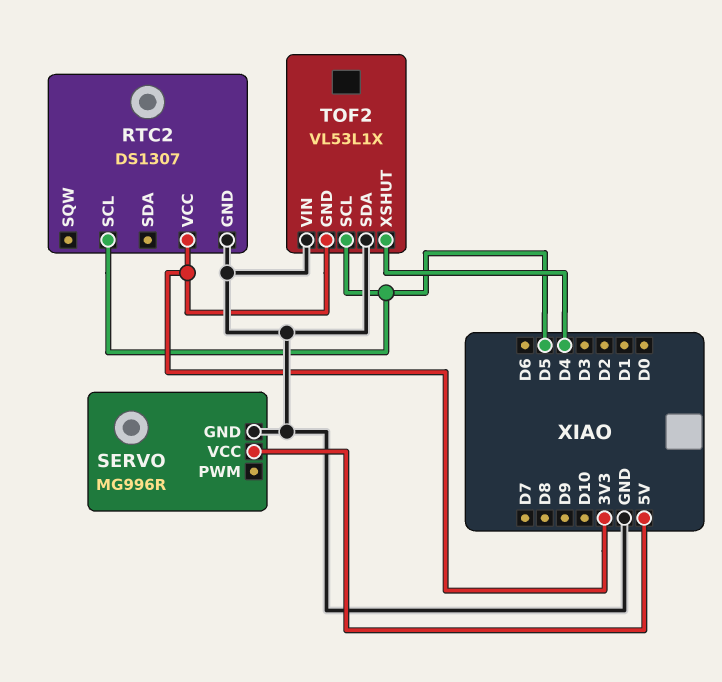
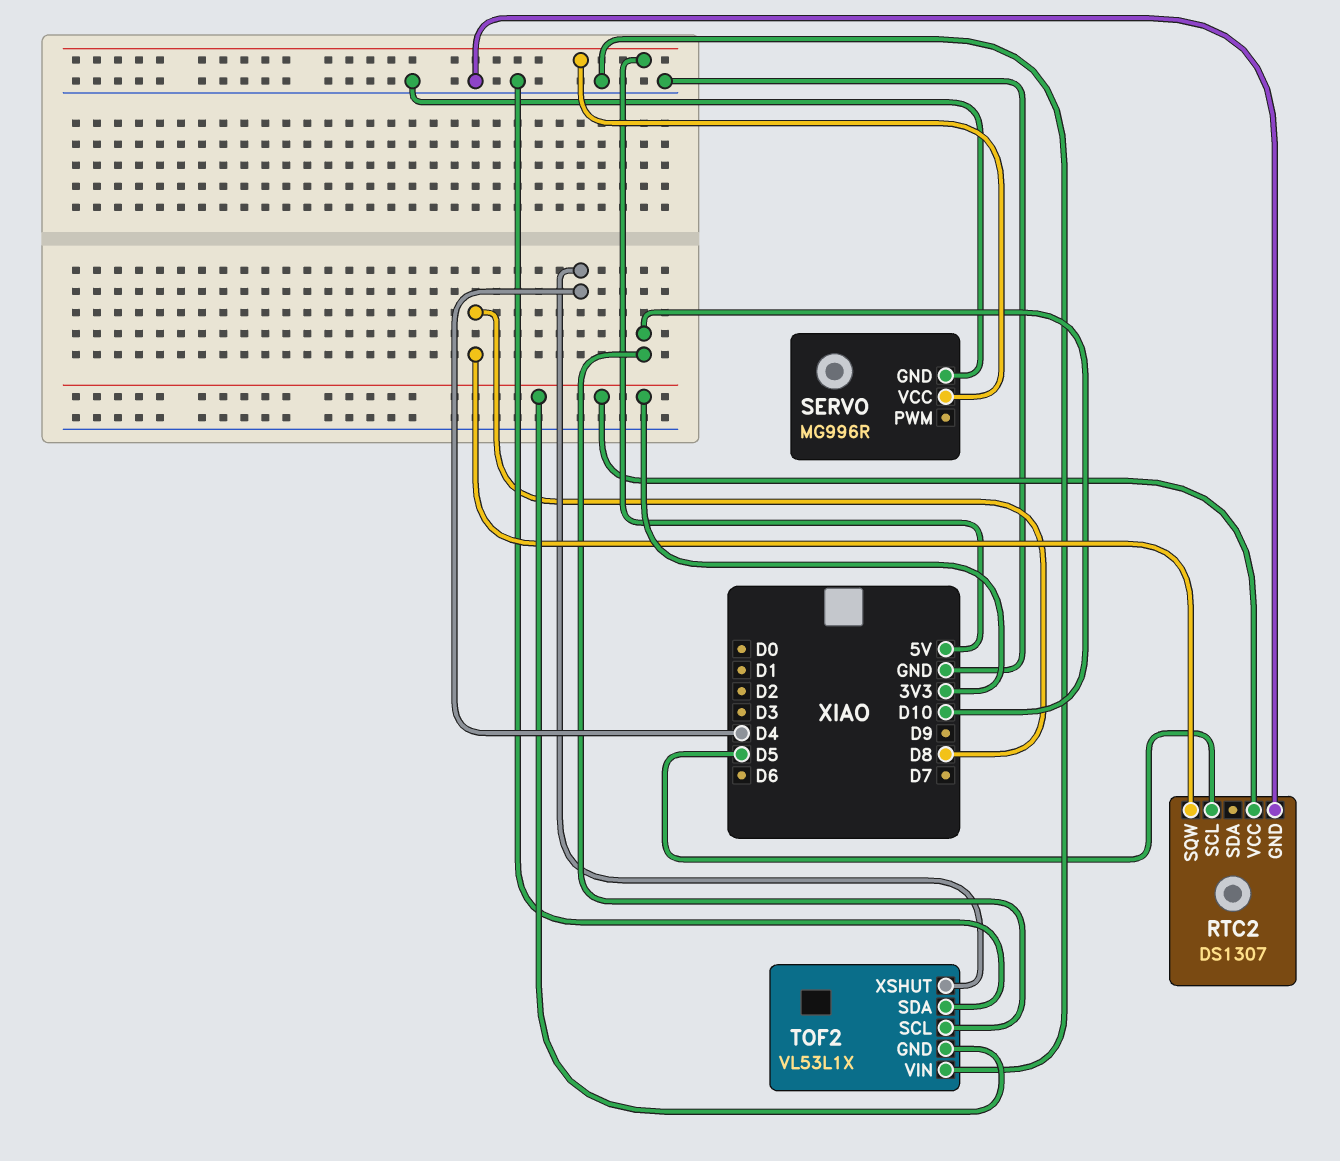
RTC2 pin SQW: none -> D8
TOF2 pin SCL: D5 -> D10

